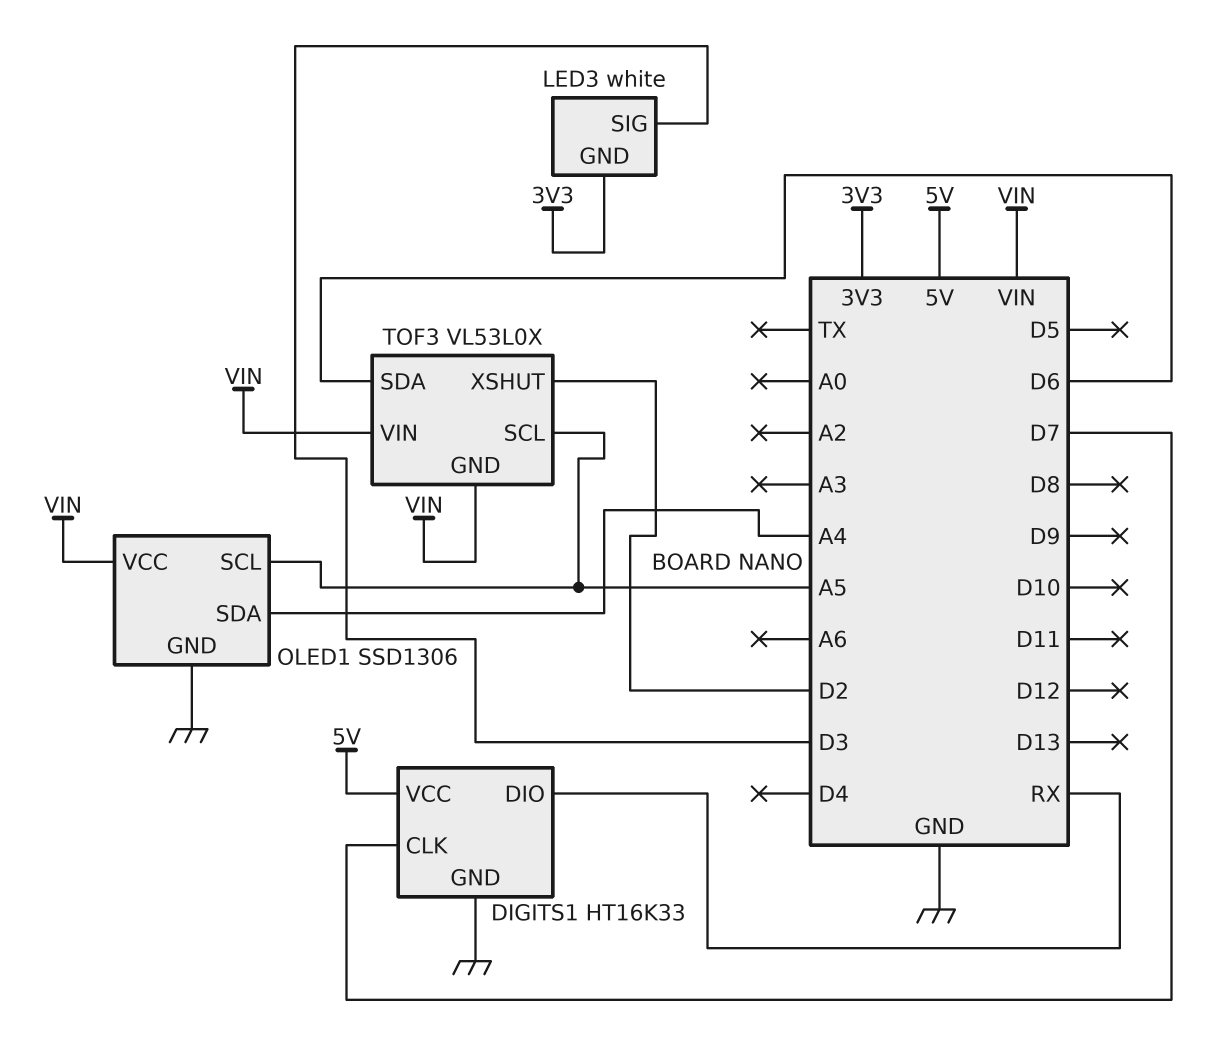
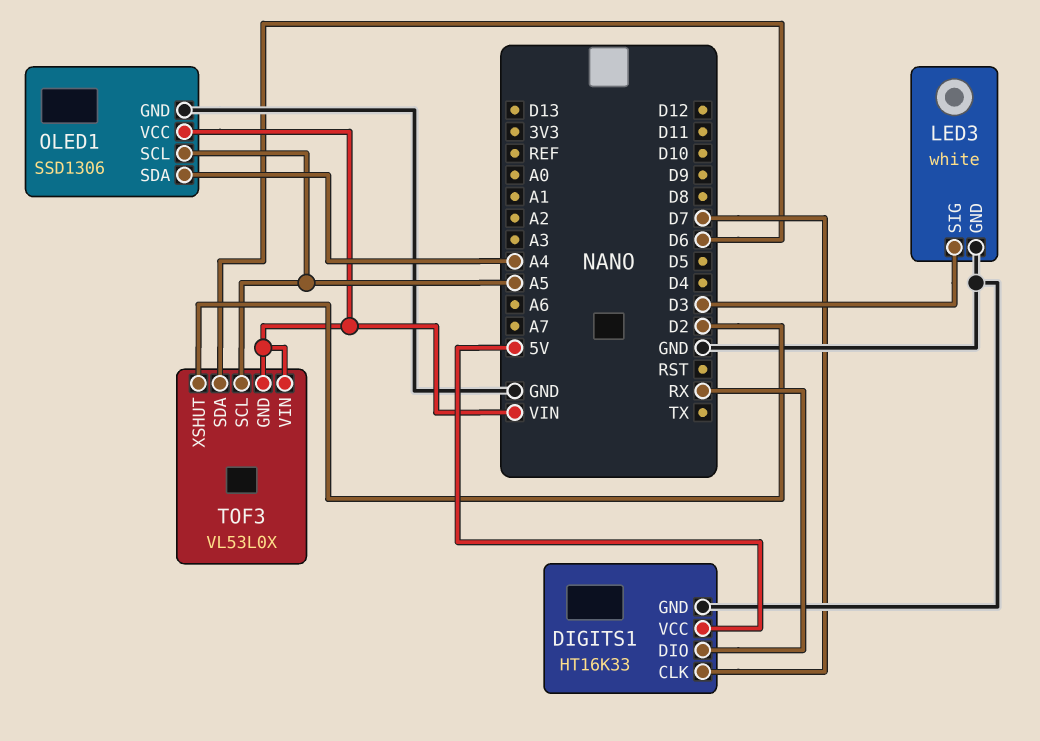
LED3 pin GND: 3V3 -> GND

